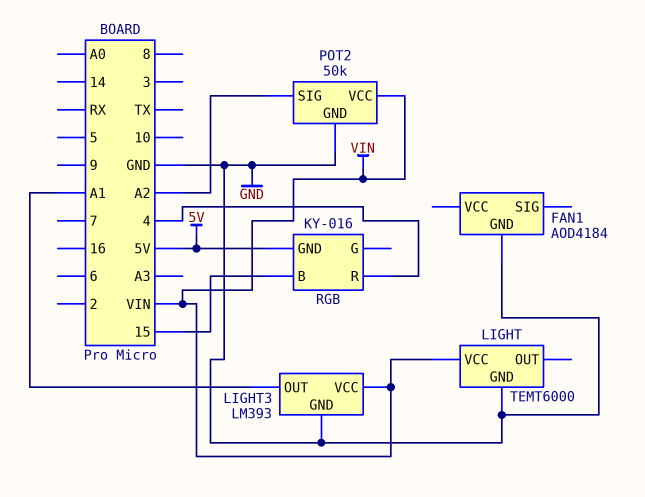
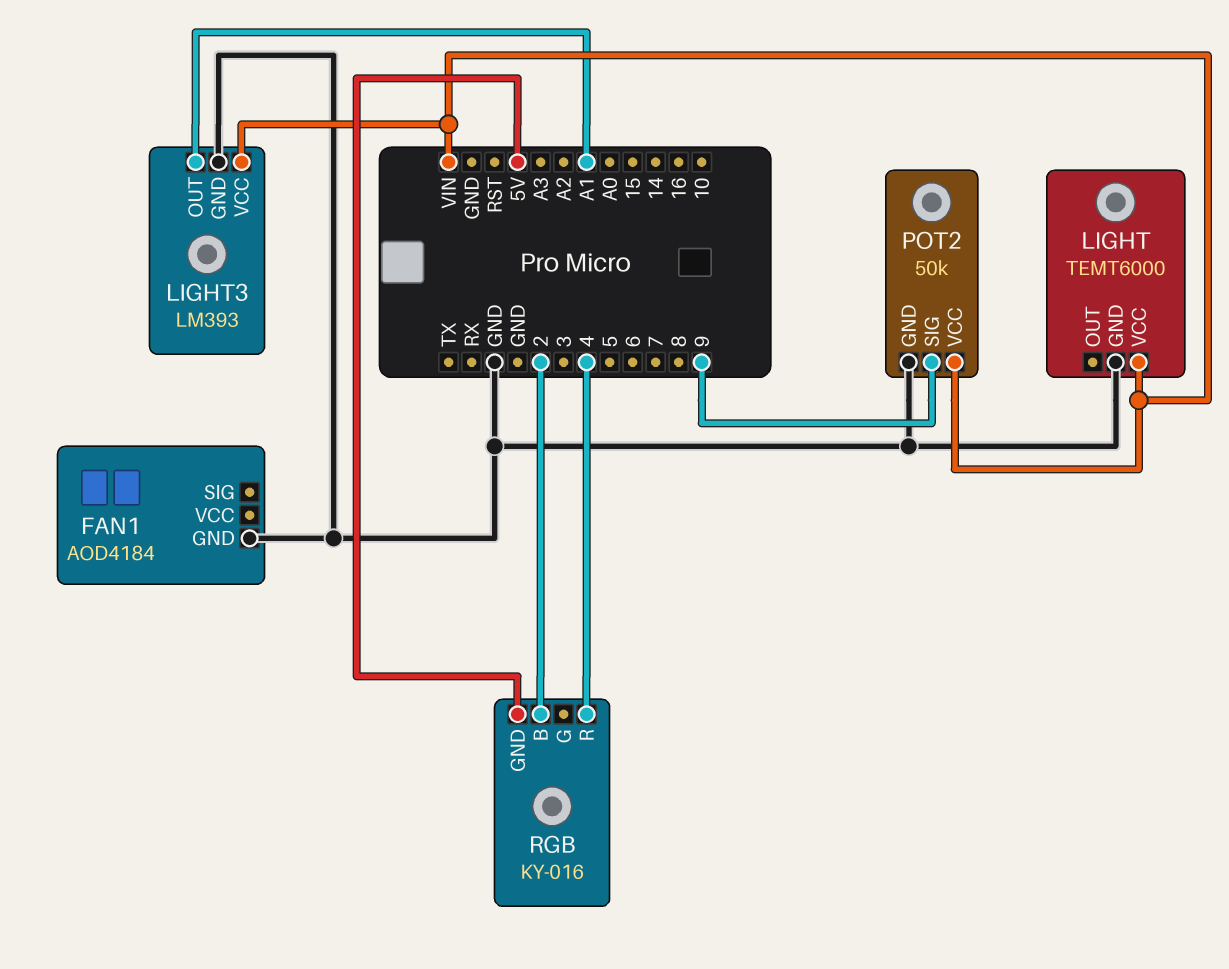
POT2 pin SIG: A2 -> 9
RGB pin B: 15 -> 2

